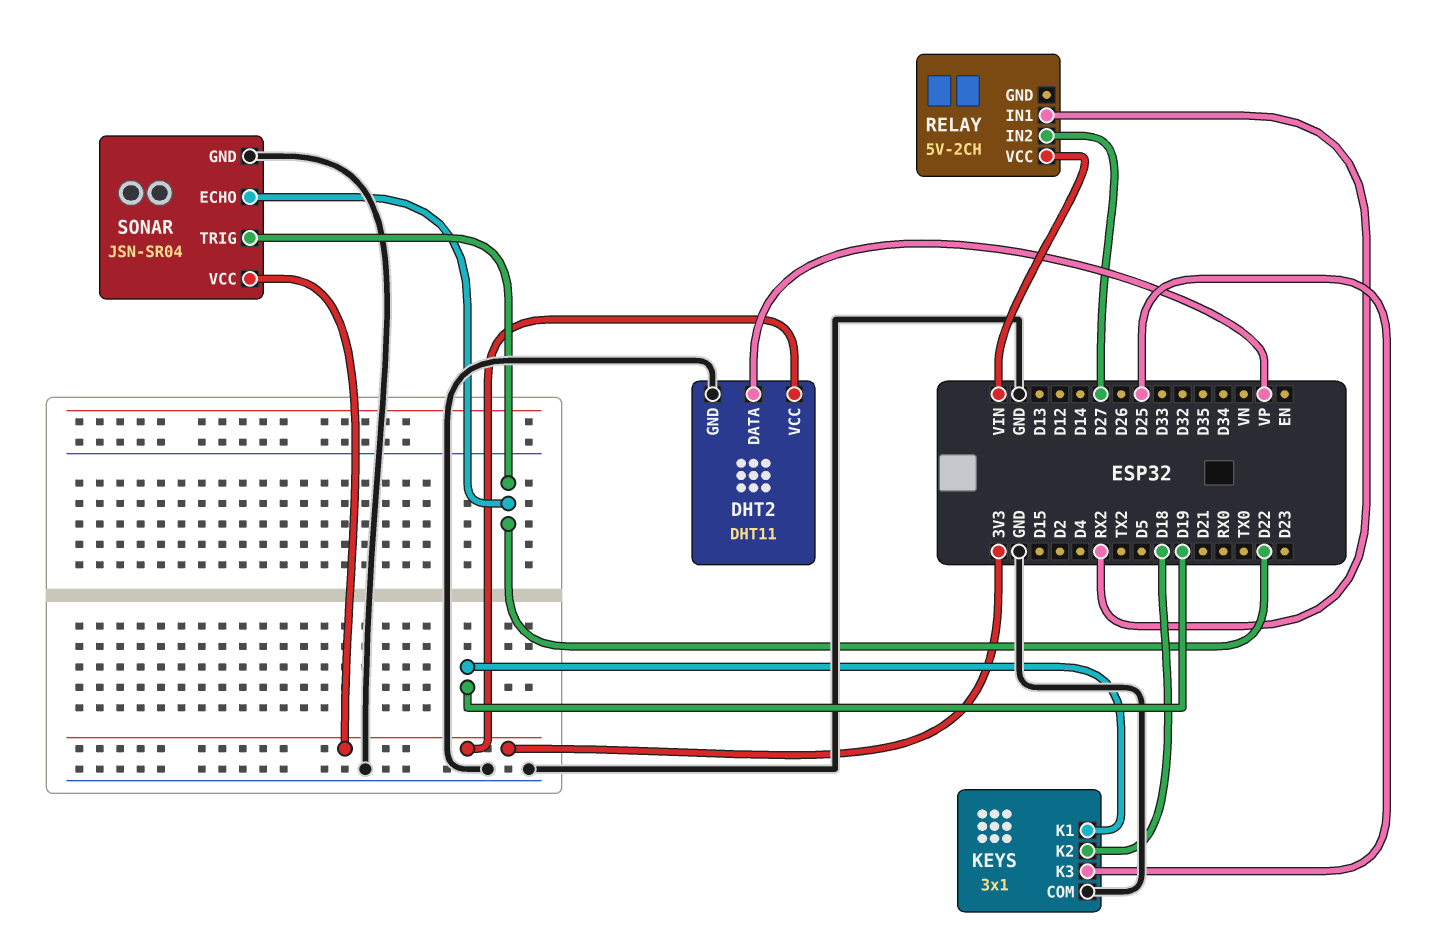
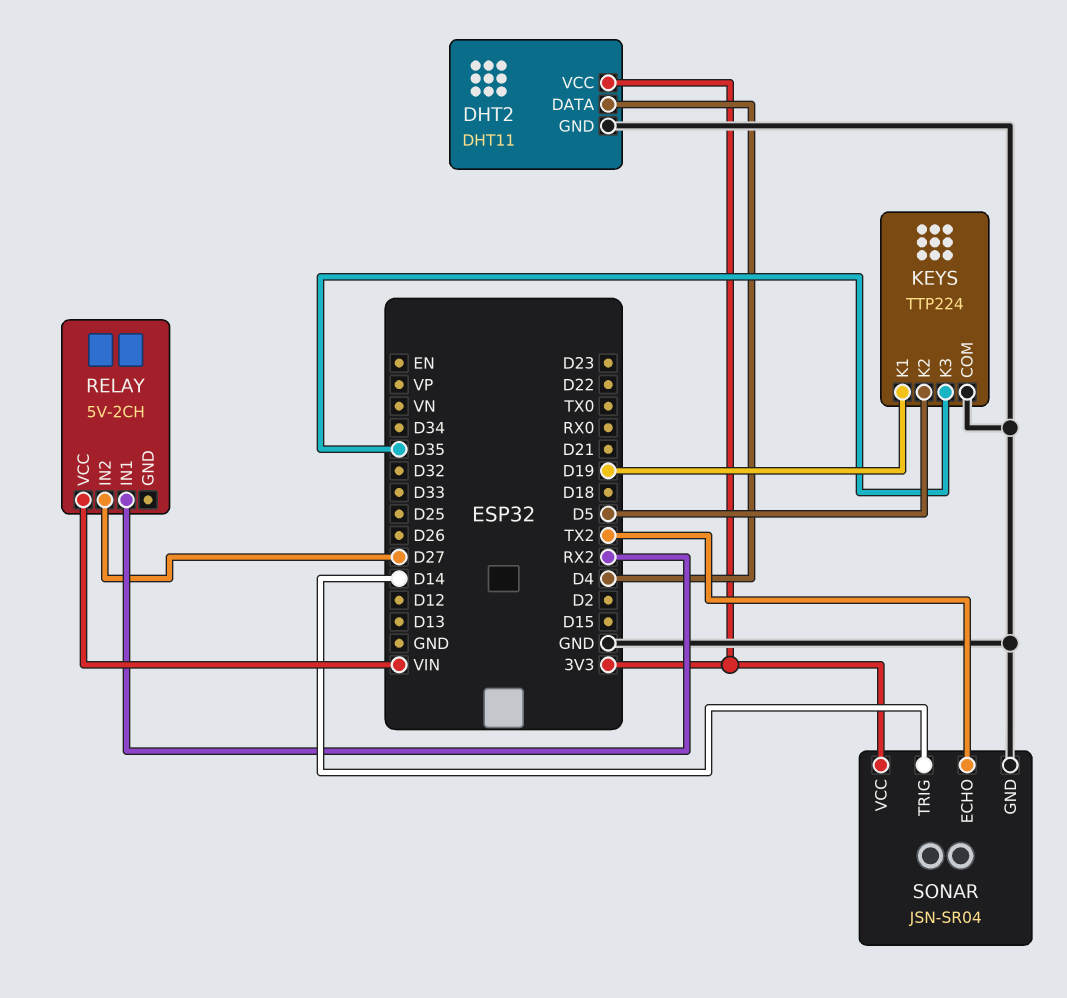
DHT2 pin DATA: VP -> D4
KEYS: 3x1 -> TTP224
KEYS pin K2: D18 -> D5
KEYS pin K3: D25 -> D35
SONAR pin ECHO: D22 -> TX2
SONAR pin TRIG: D22 -> D14

